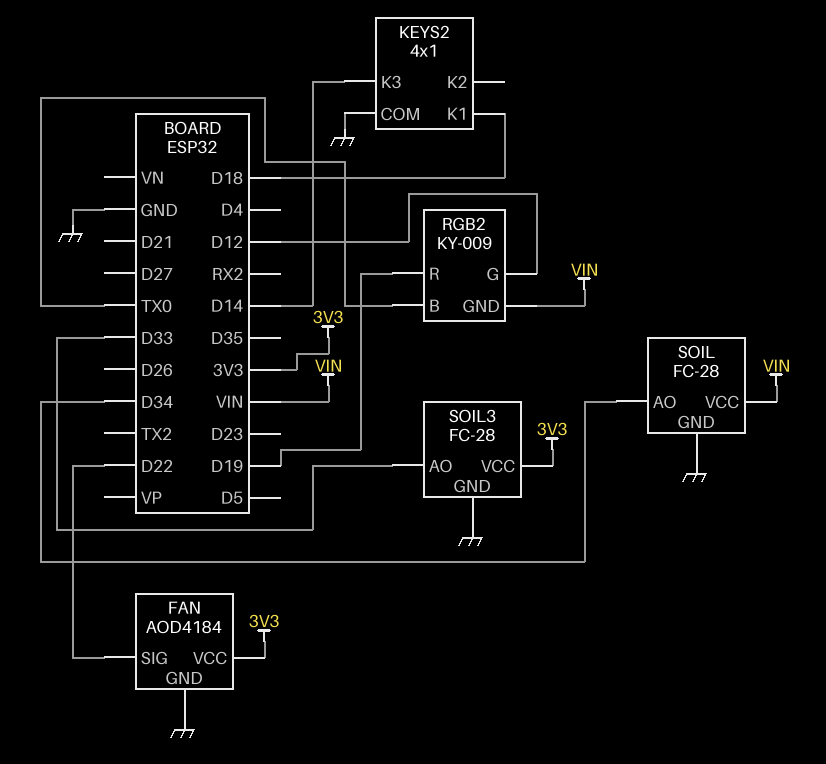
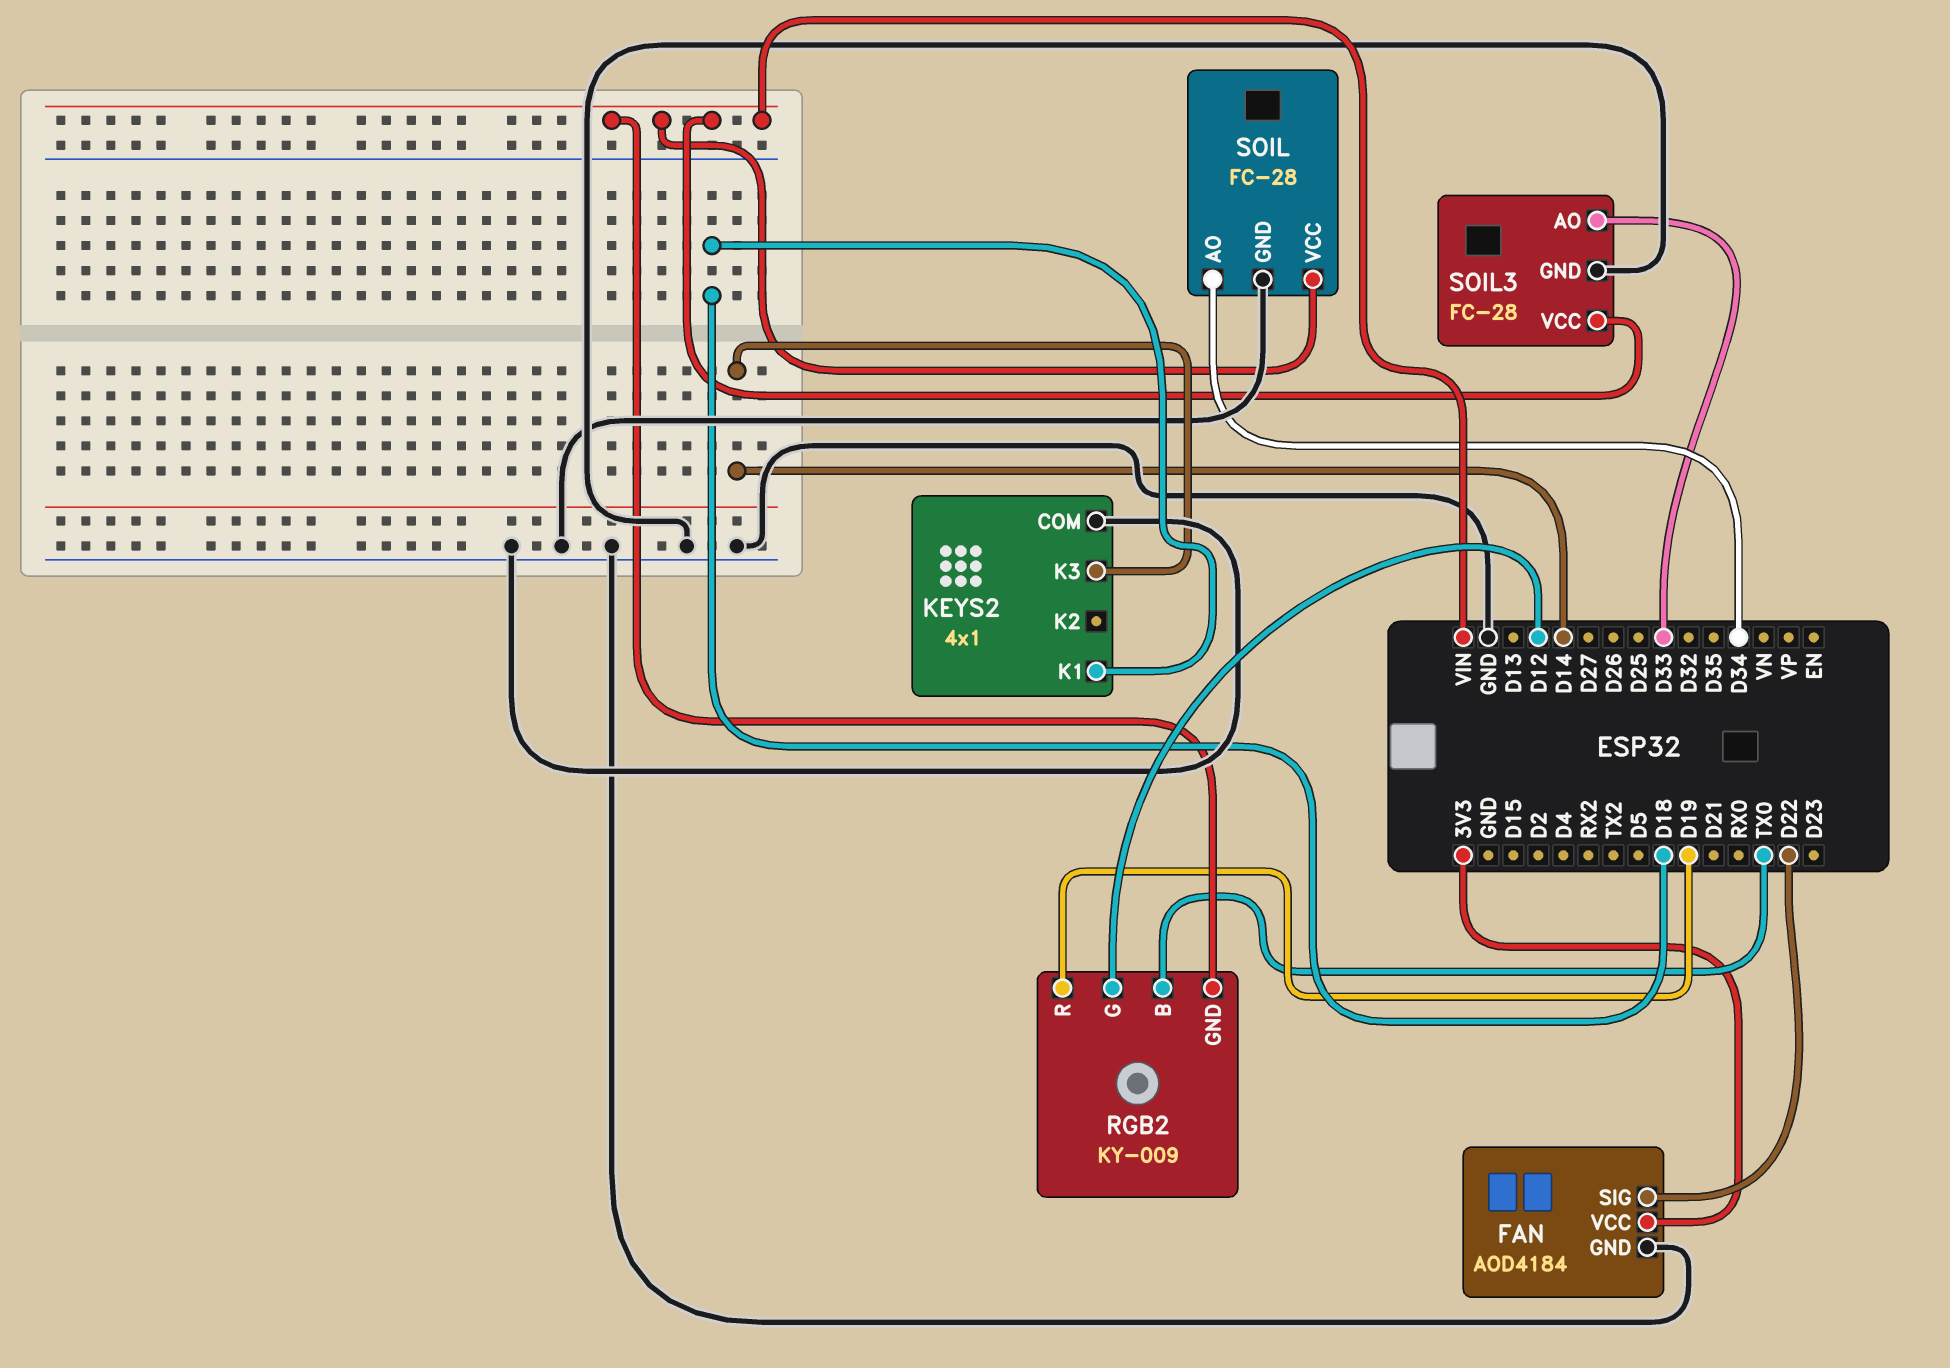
SOIL3 pin VCC: 3V3 -> VIN

